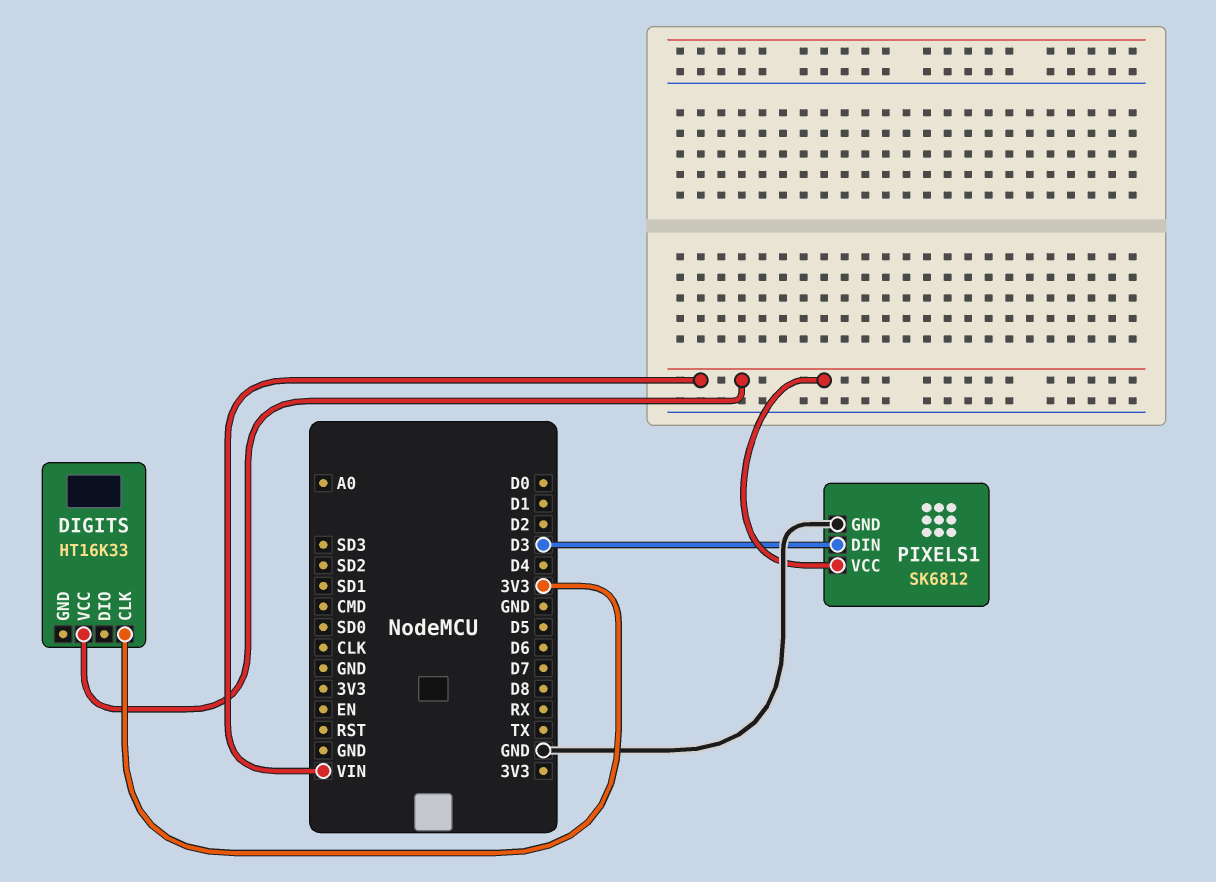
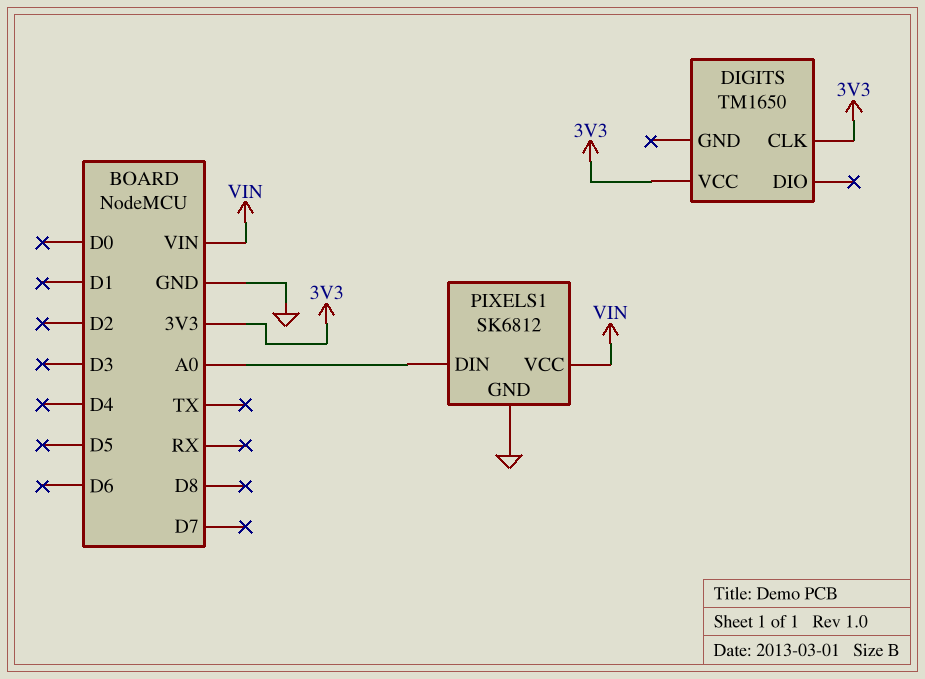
DIGITS: HT16K33 -> TM1650
DIGITS pin VCC: VIN -> 3V3
PIXELS1 pin DIN: D3 -> A0

